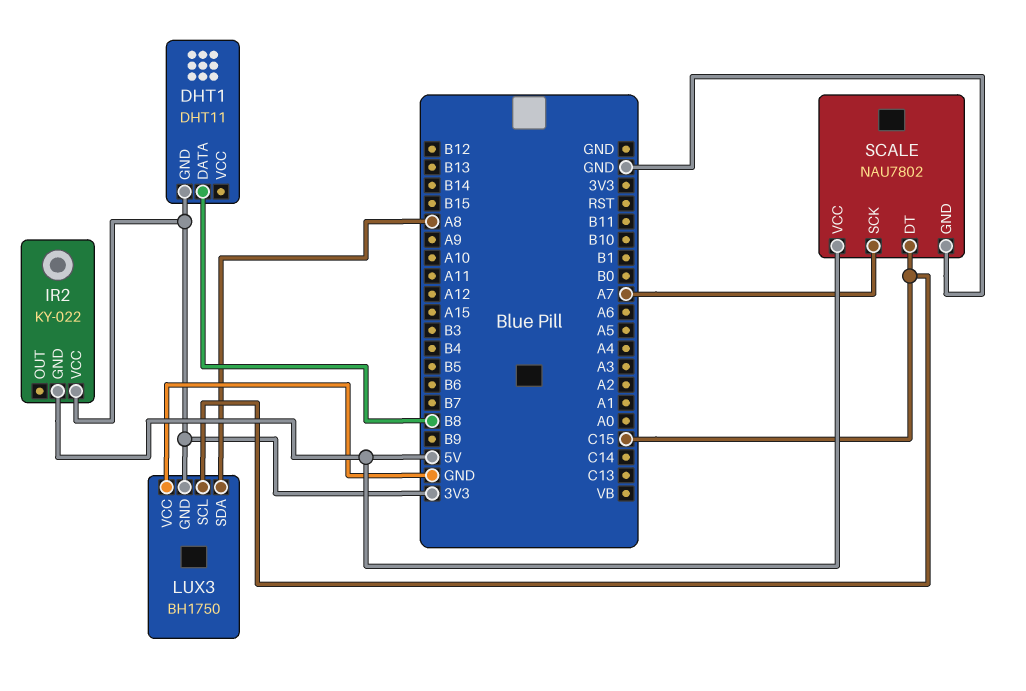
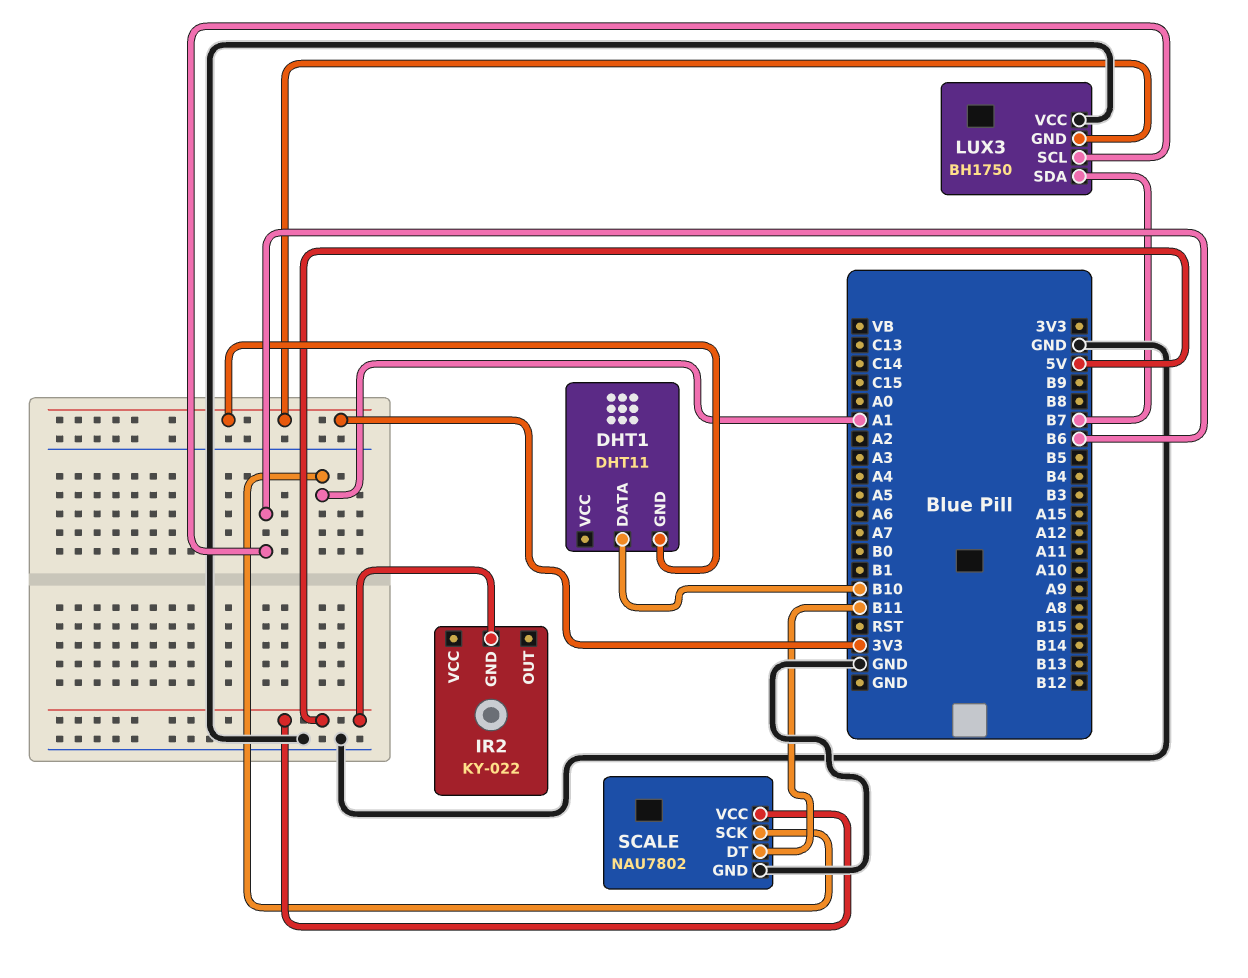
DHT1 pin DATA: B8 -> B10
IR2 pin VCC: 3V3 -> none
LUX3 pin SCL: C15 -> B6
LUX3 pin SDA: A8 -> B7
SCALE pin DT: C15 -> B11
SCALE pin SCK: A7 -> A1

